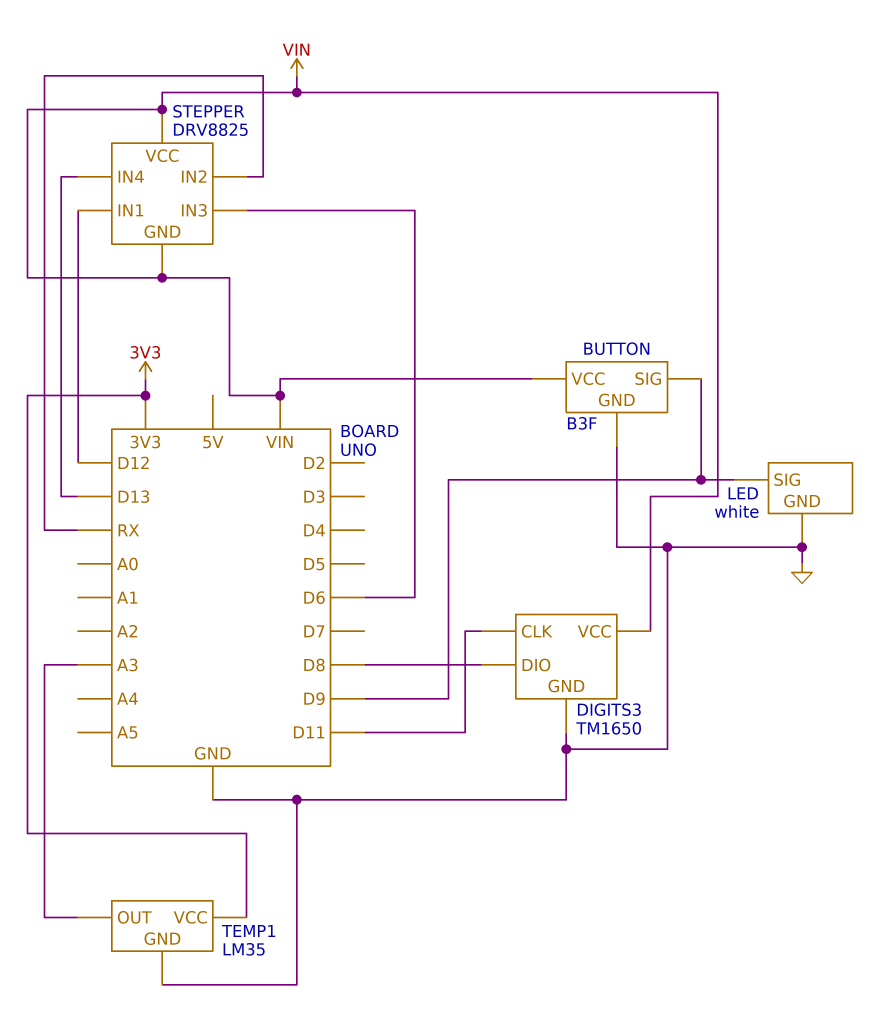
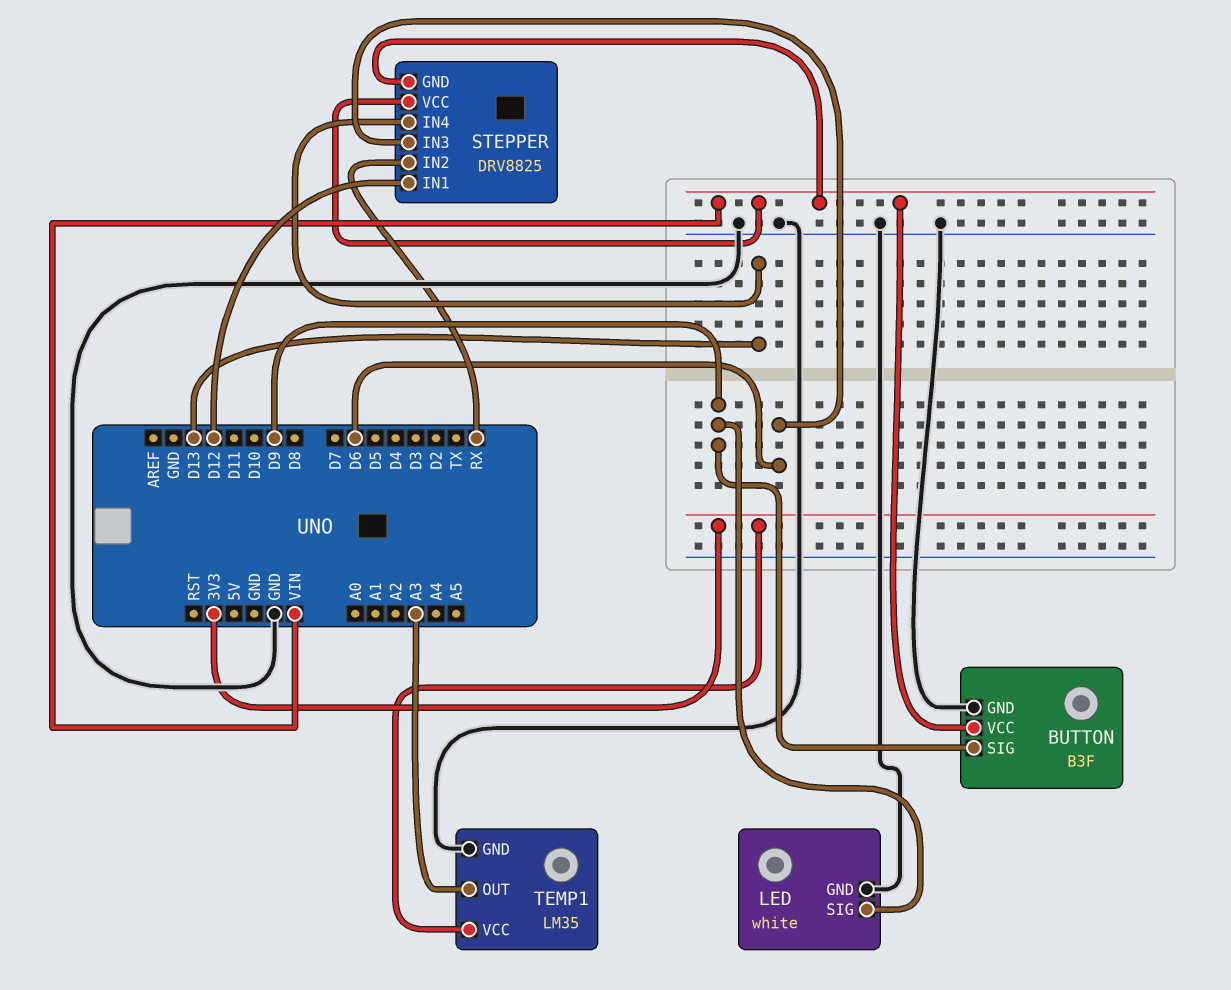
DIGITS3: TM1650 -> none
DIGITS3 pin CLK: D11 -> none
DIGITS3 pin DIO: D8 -> none
DIGITS3 pin GND: GND -> none
DIGITS3 pin VCC: VIN -> none

